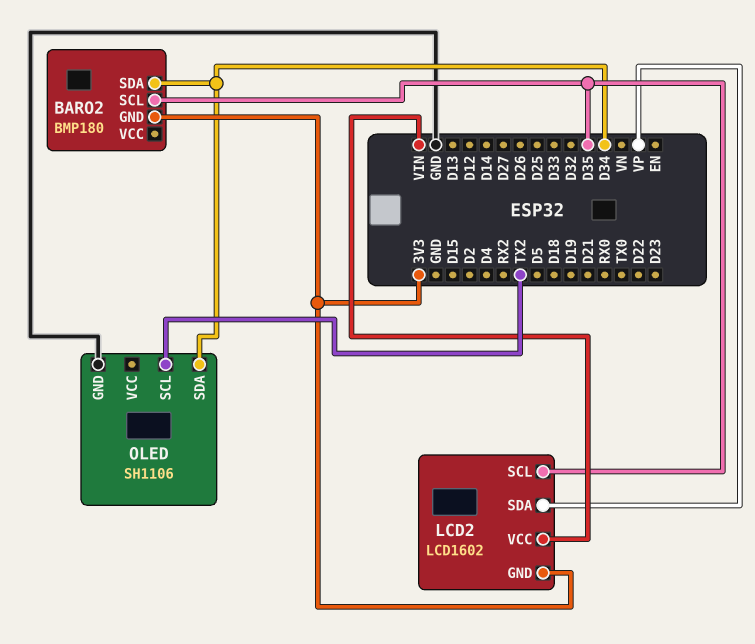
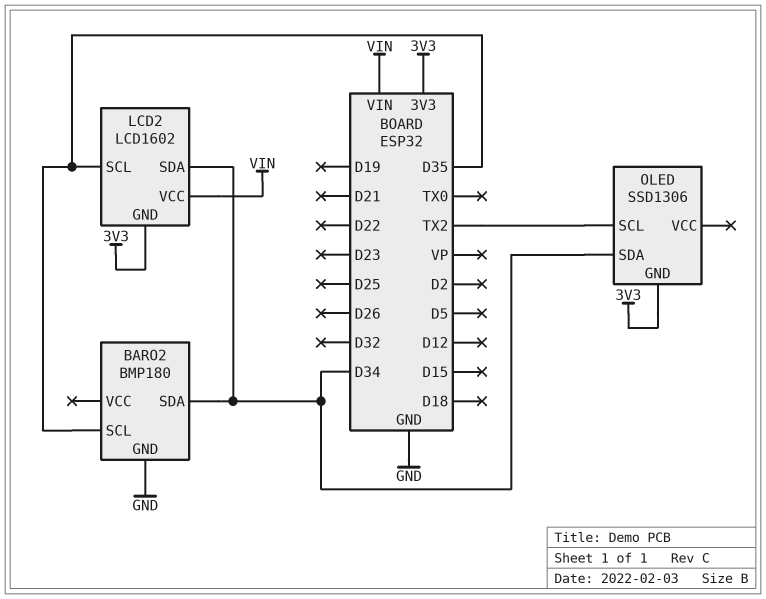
BARO2 pin GND: 3V3 -> GND
LCD2 pin SDA: VP -> D34
OLED: SH1106 -> SSD1306
OLED pin GND: GND -> 3V3

